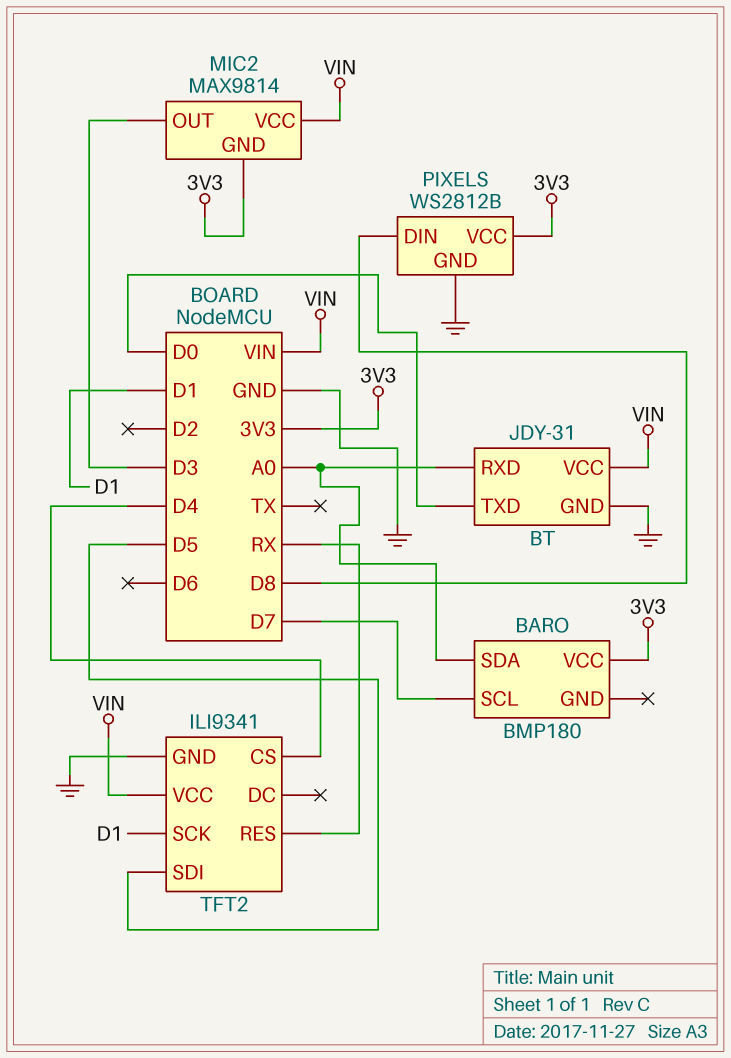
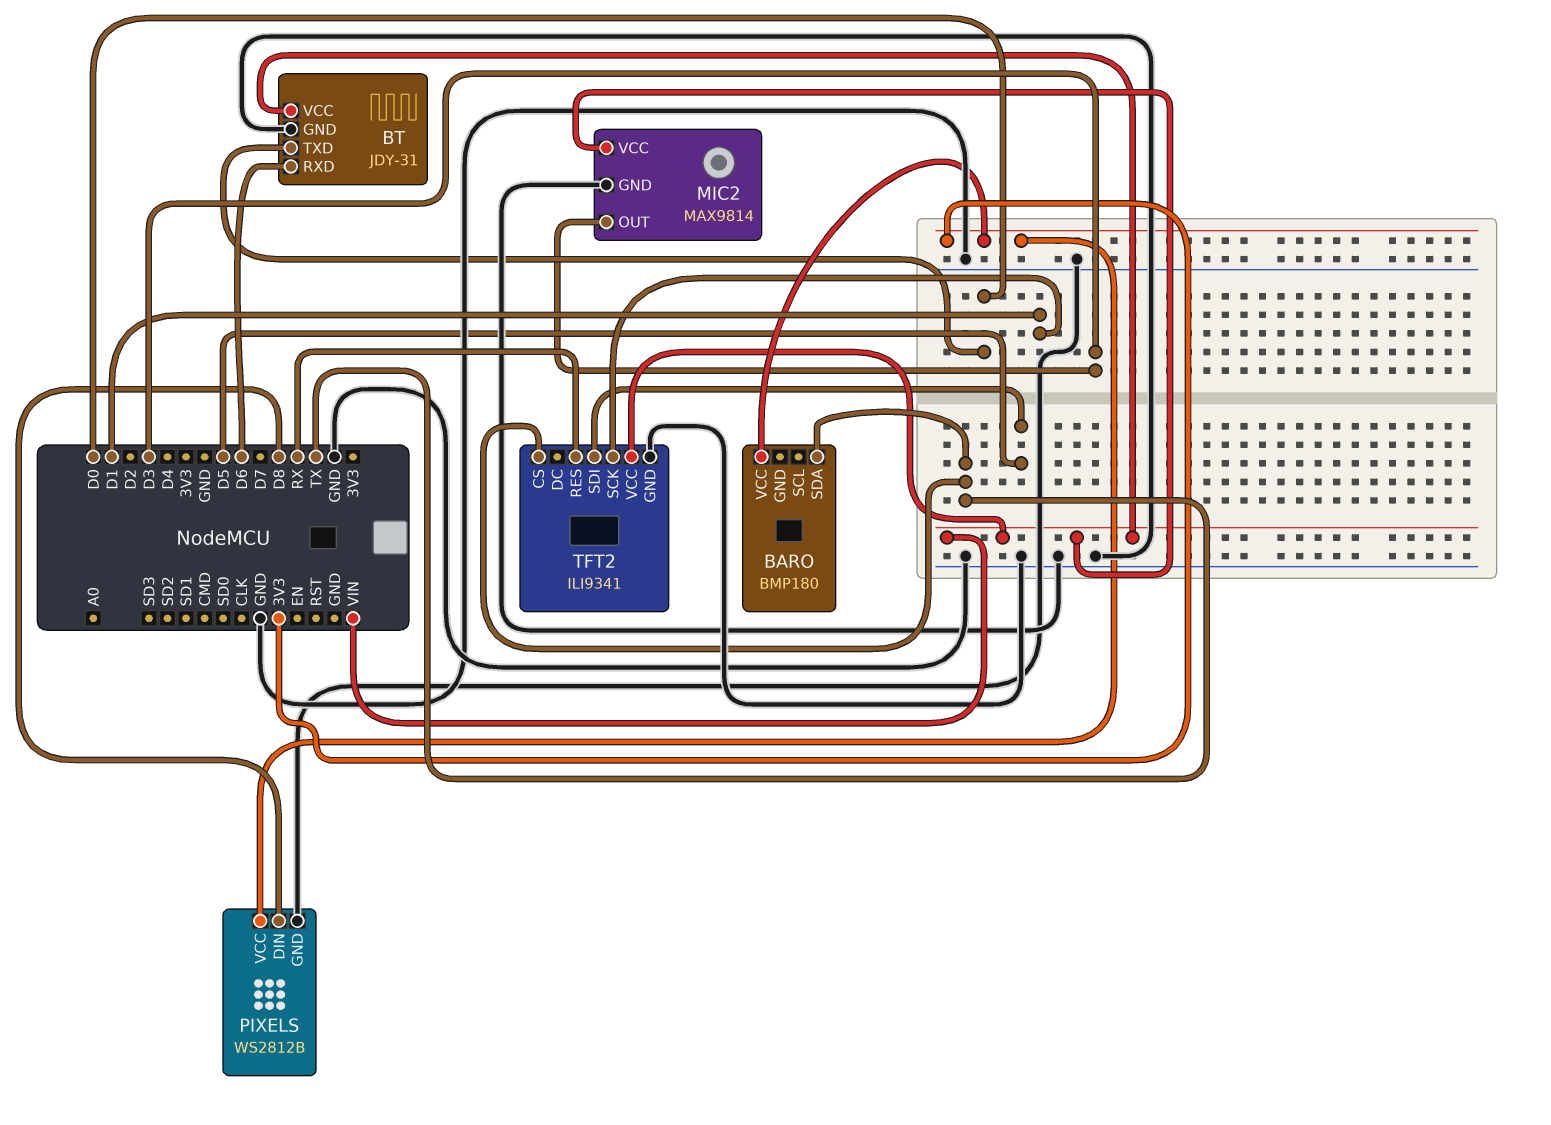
BARO pin SCL: D7 -> none
BARO pin SDA: A0 -> TX
BT pin RXD: A0 -> D6
MIC2 pin GND: 3V3 -> GND
TFT2 pin CS: D4 -> TX

